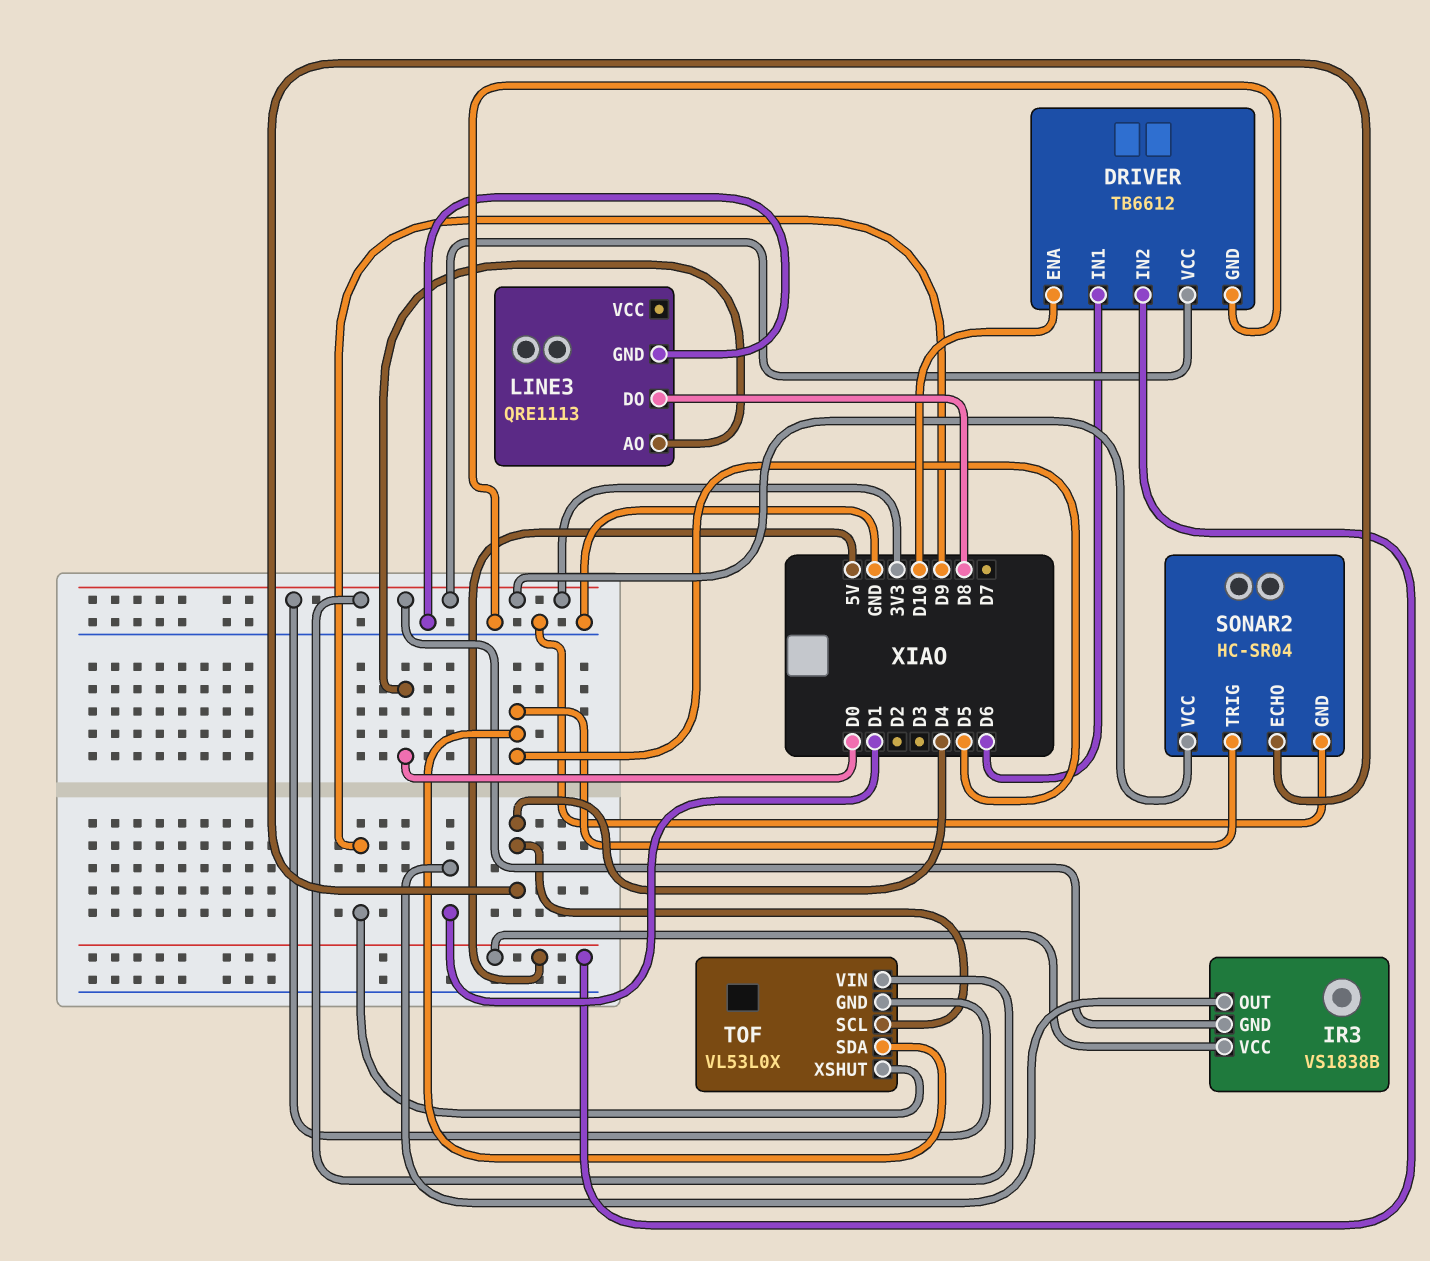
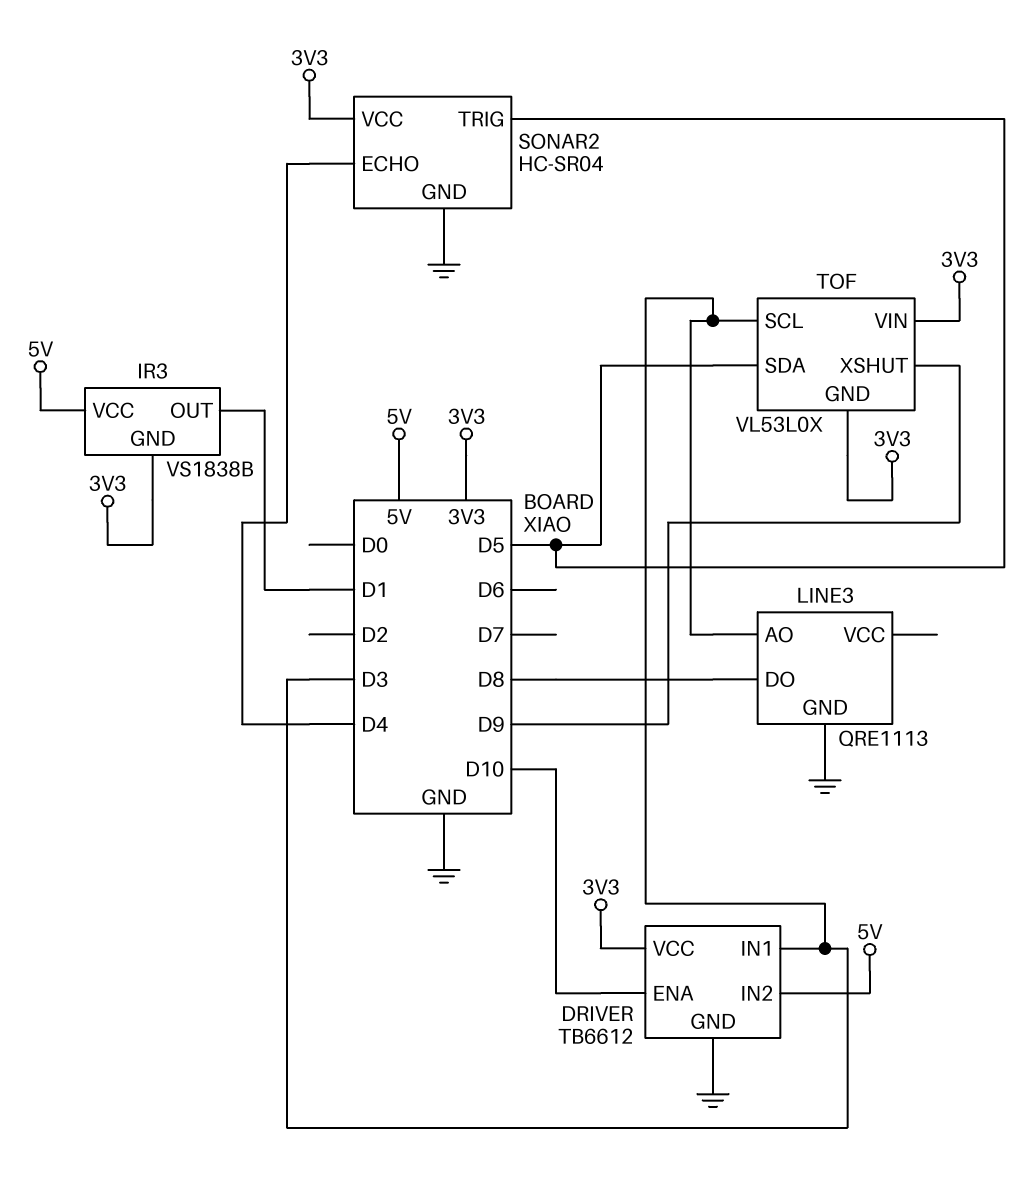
DRIVER pin IN1: D6 -> D3
LINE3 pin AO: D0 -> D3
TOF pin SCL: D4 -> D3

